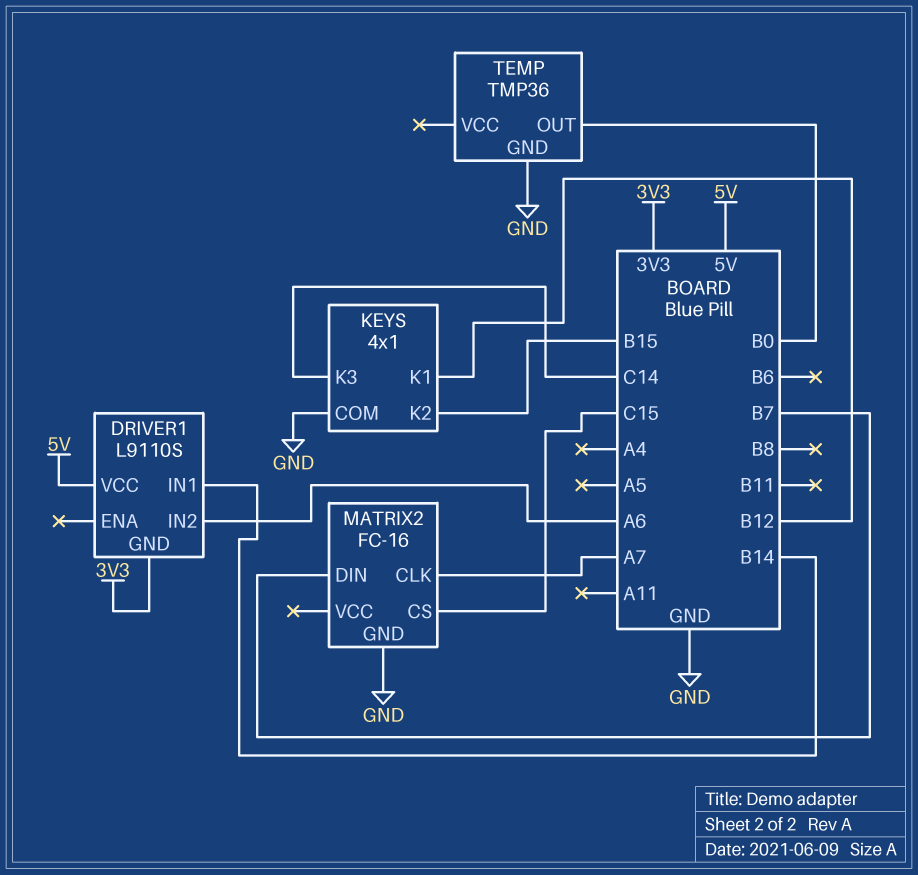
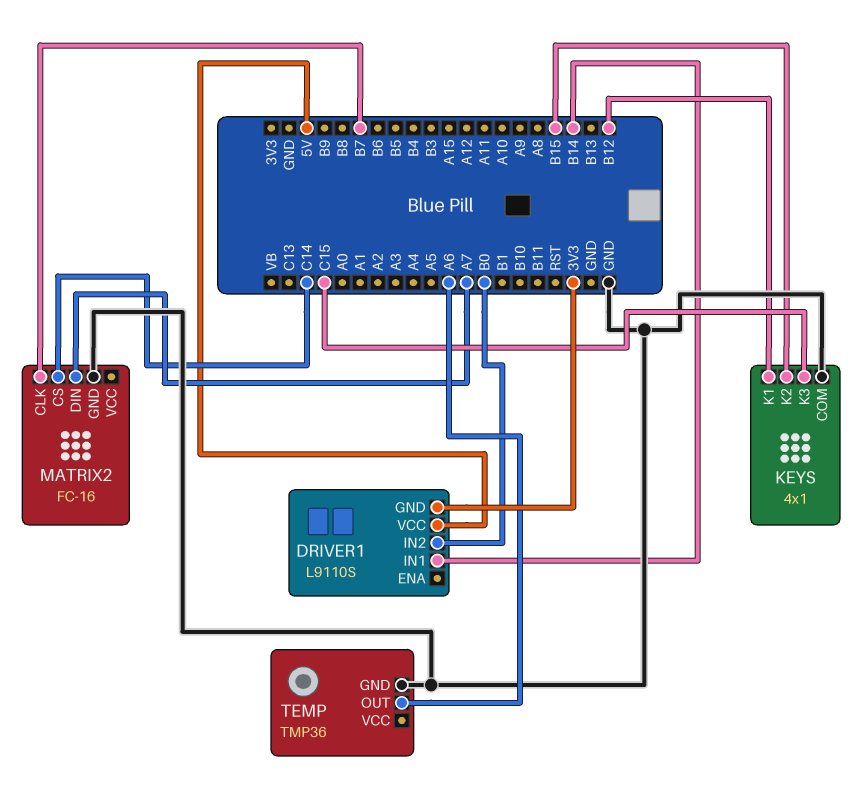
DRIVER1 pin IN2: A6 -> B0
KEYS pin K3: C14 -> C15
MATRIX2 pin CLK: A7 -> B7
MATRIX2 pin CS: C15 -> C14
MATRIX2 pin DIN: B7 -> A7
TEMP pin OUT: B0 -> A6

